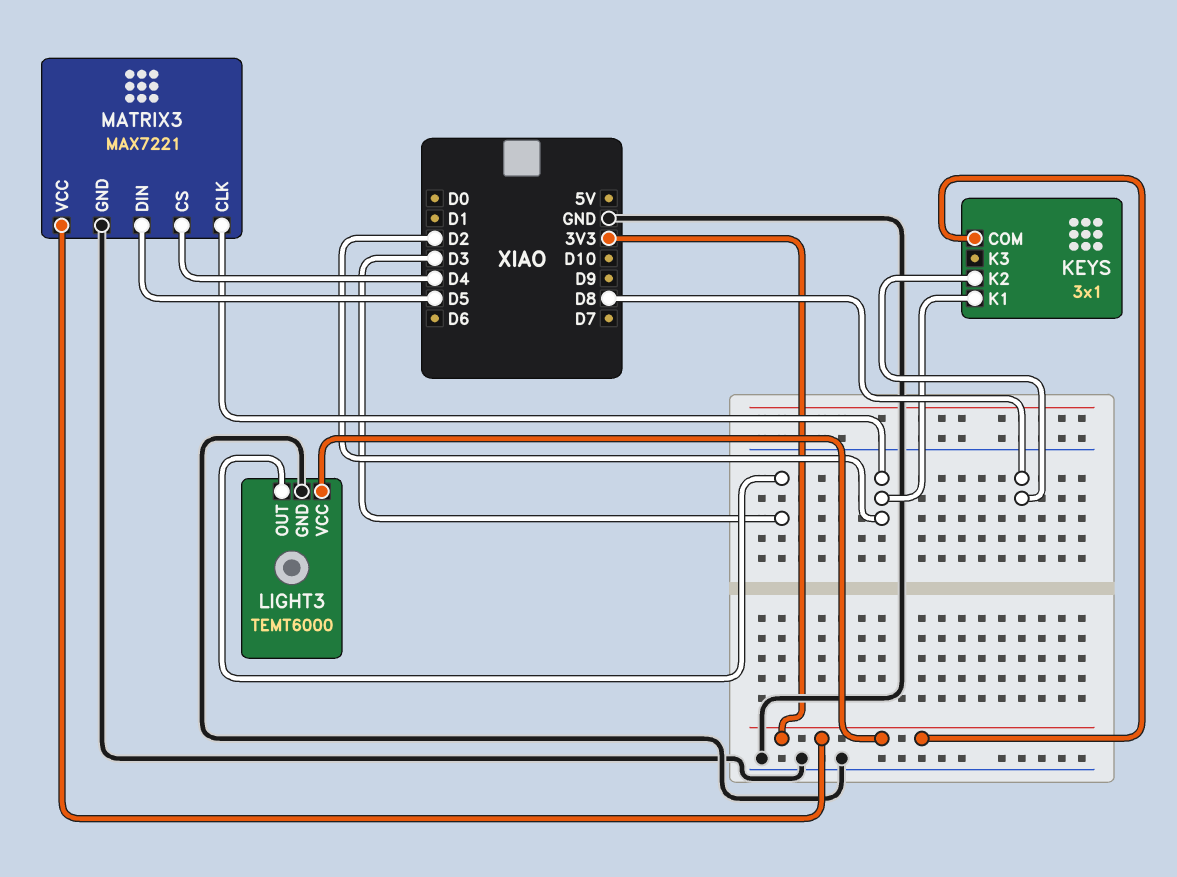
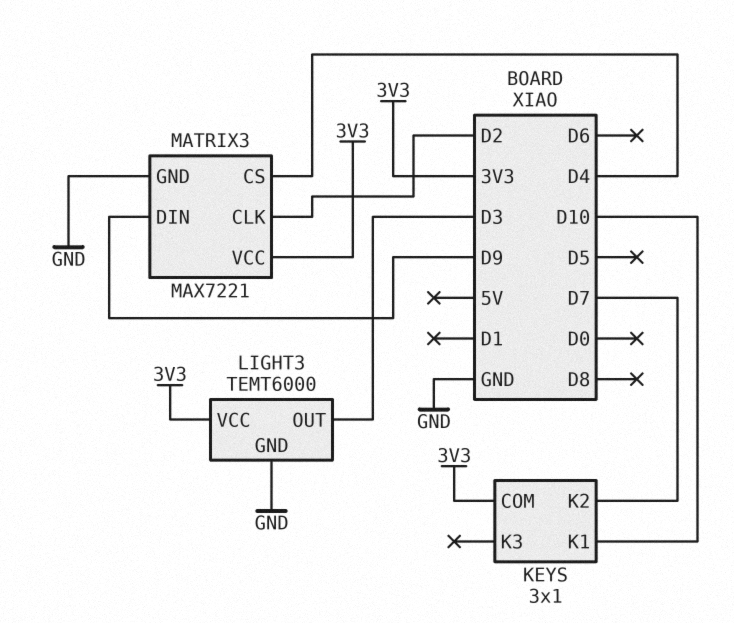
KEYS pin K1: D2 -> D10
KEYS pin K2: D8 -> D7
MATRIX3 pin DIN: D5 -> D9

